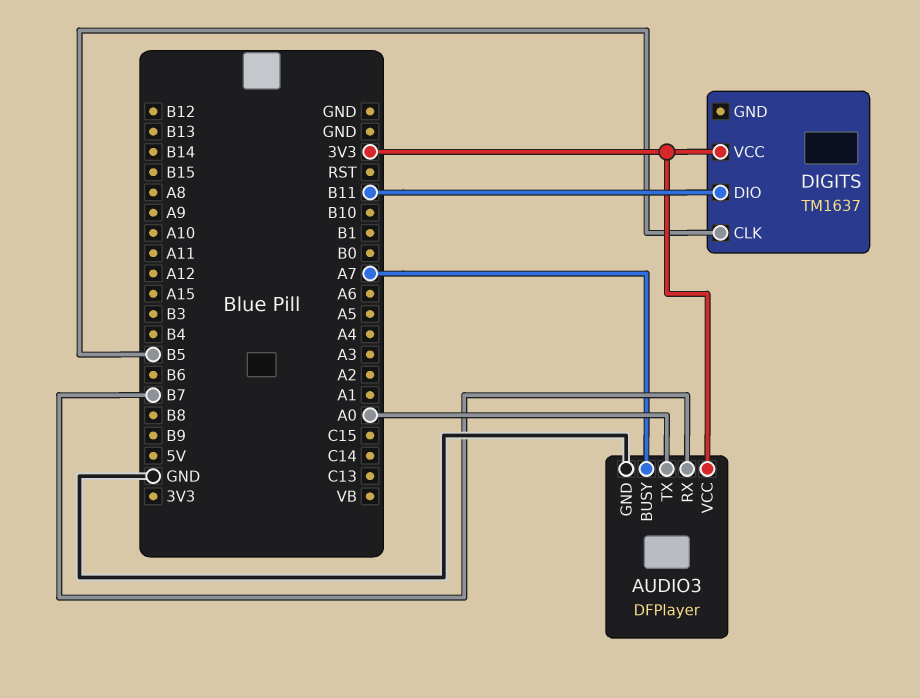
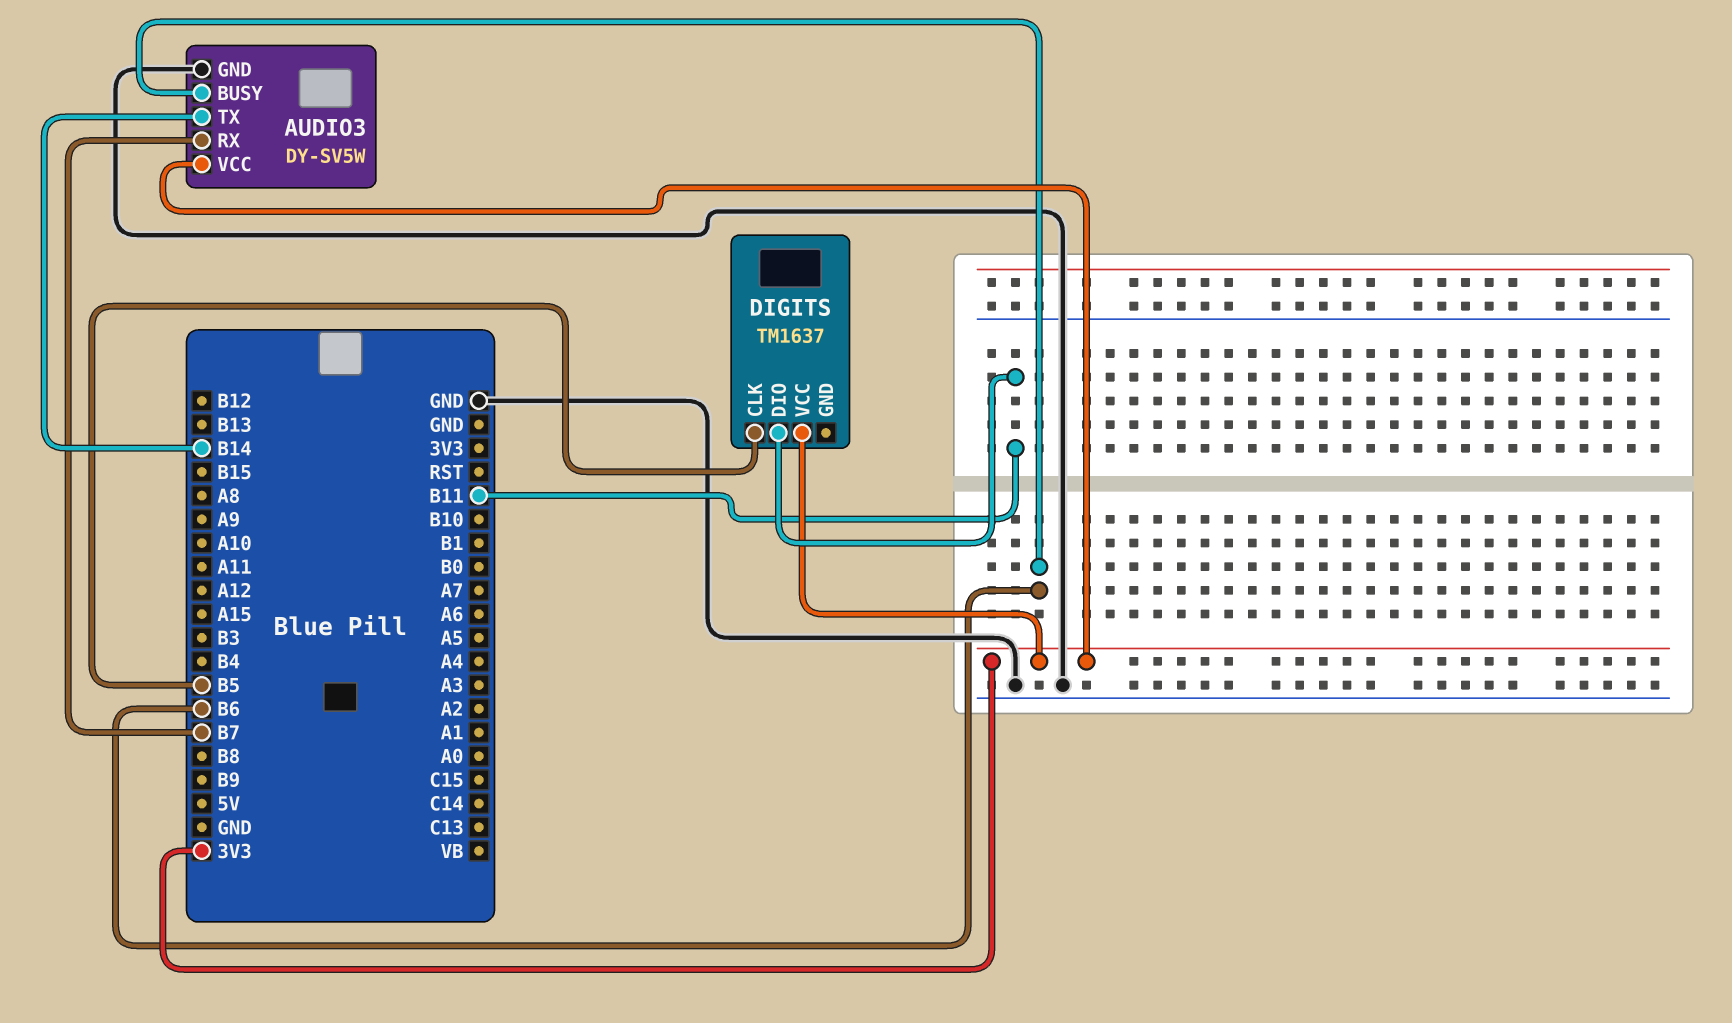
AUDIO3: DFPlayer -> DY-SV5W
AUDIO3 pin BUSY: A7 -> B6
AUDIO3 pin TX: A0 -> B14

